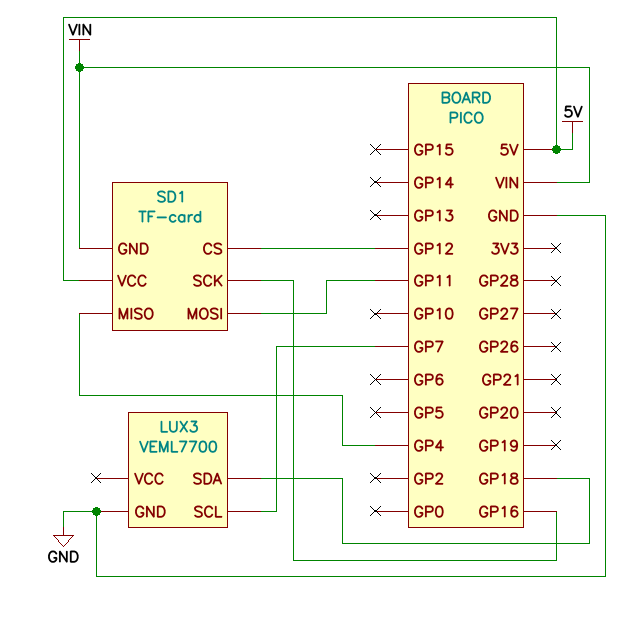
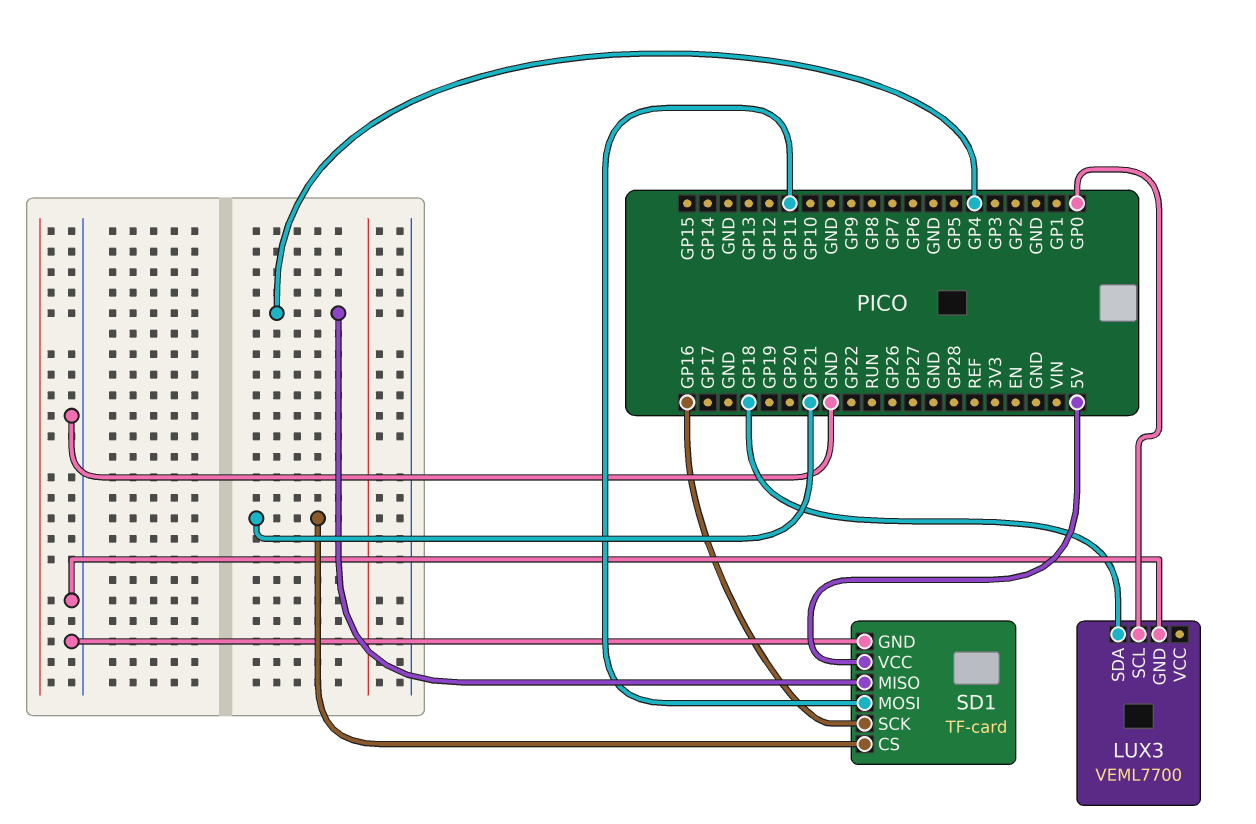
LUX3 pin SCL: GP7 -> GP0
SD1 pin CS: GP12 -> GP21
SD1 pin GND: VIN -> GND

